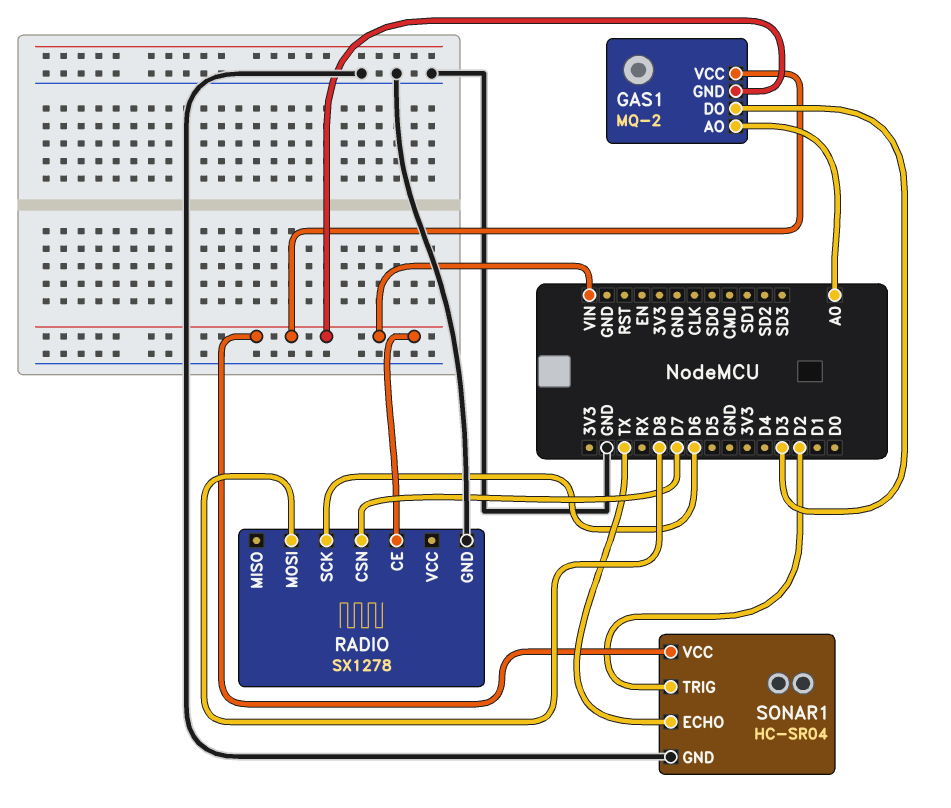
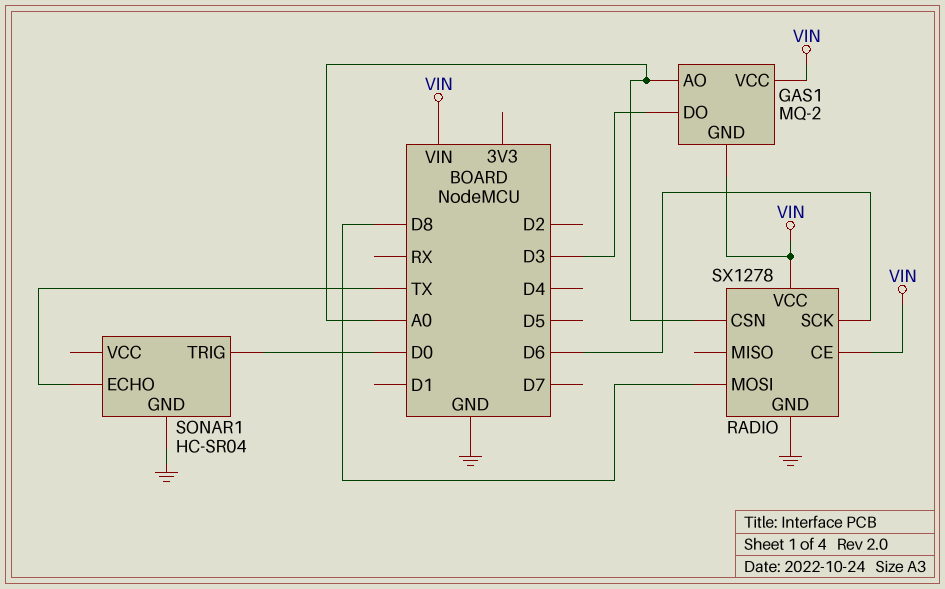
RADIO pin CSN: D7 -> A0
RADIO pin VCC: none -> VIN
SONAR1 pin TRIG: D2 -> D0
SONAR1 pin VCC: VIN -> none

